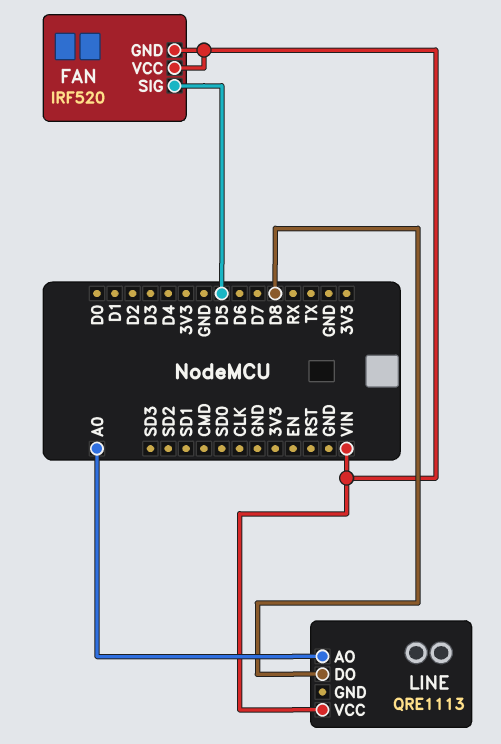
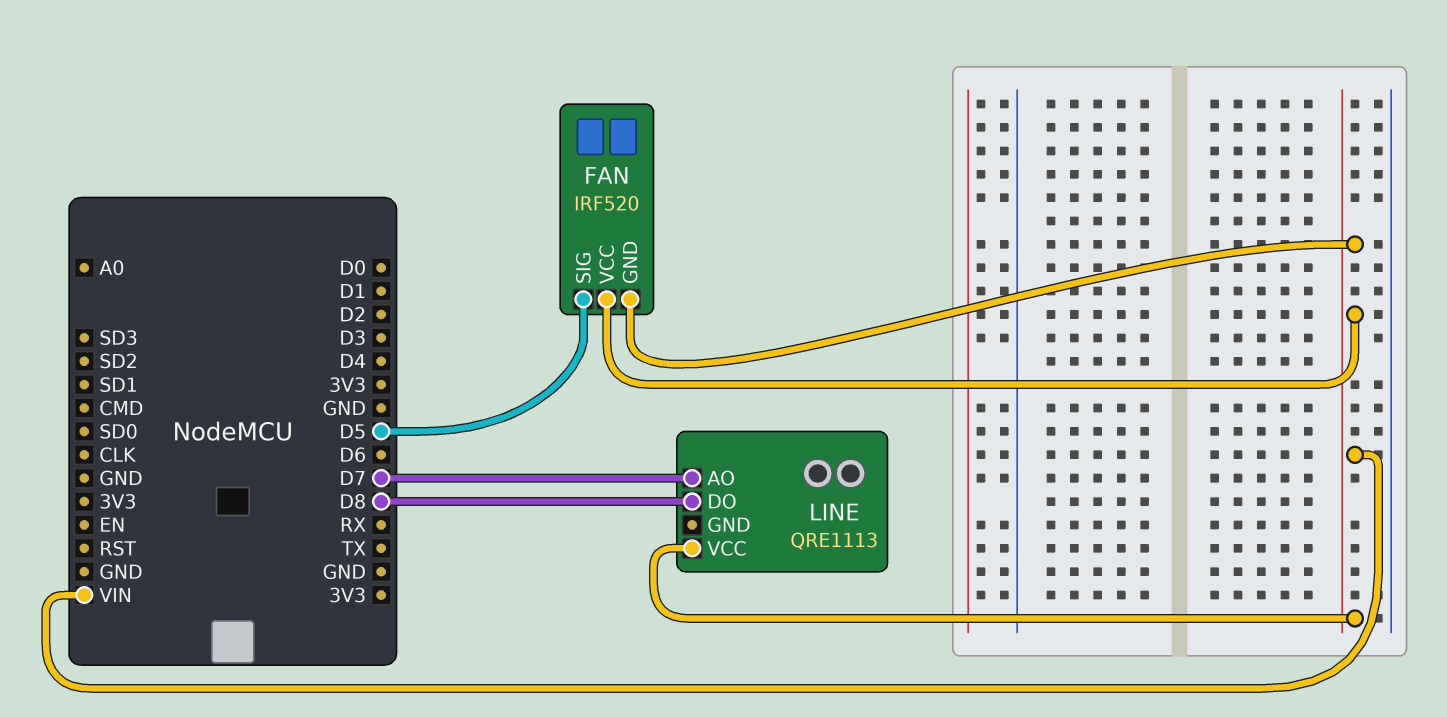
LINE pin AO: A0 -> D7

